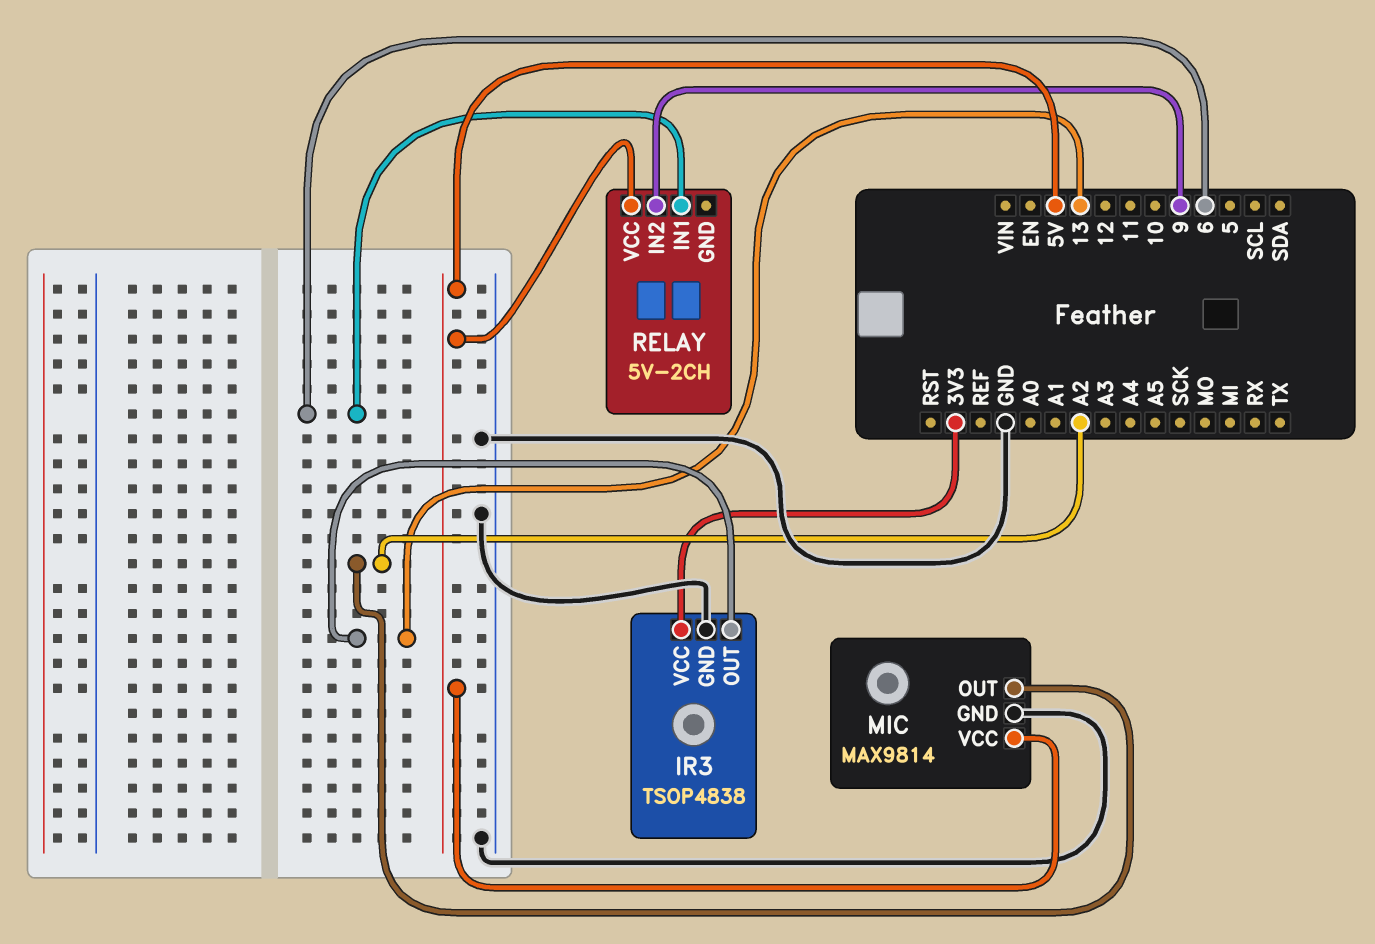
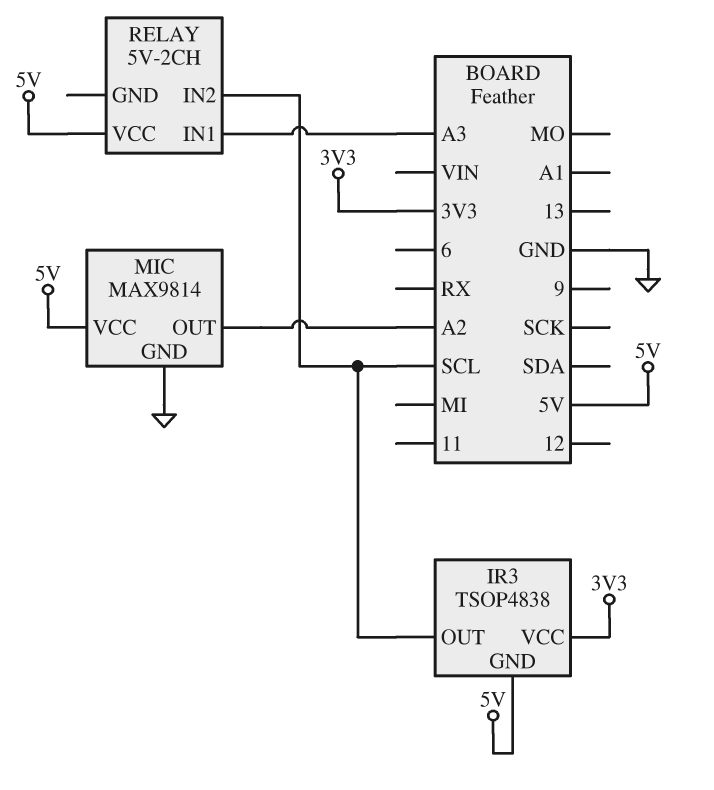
IR3 pin GND: GND -> 5V
IR3 pin OUT: 13 -> SCL
RELAY pin IN1: 6 -> A3
RELAY pin IN2: 9 -> SCL

